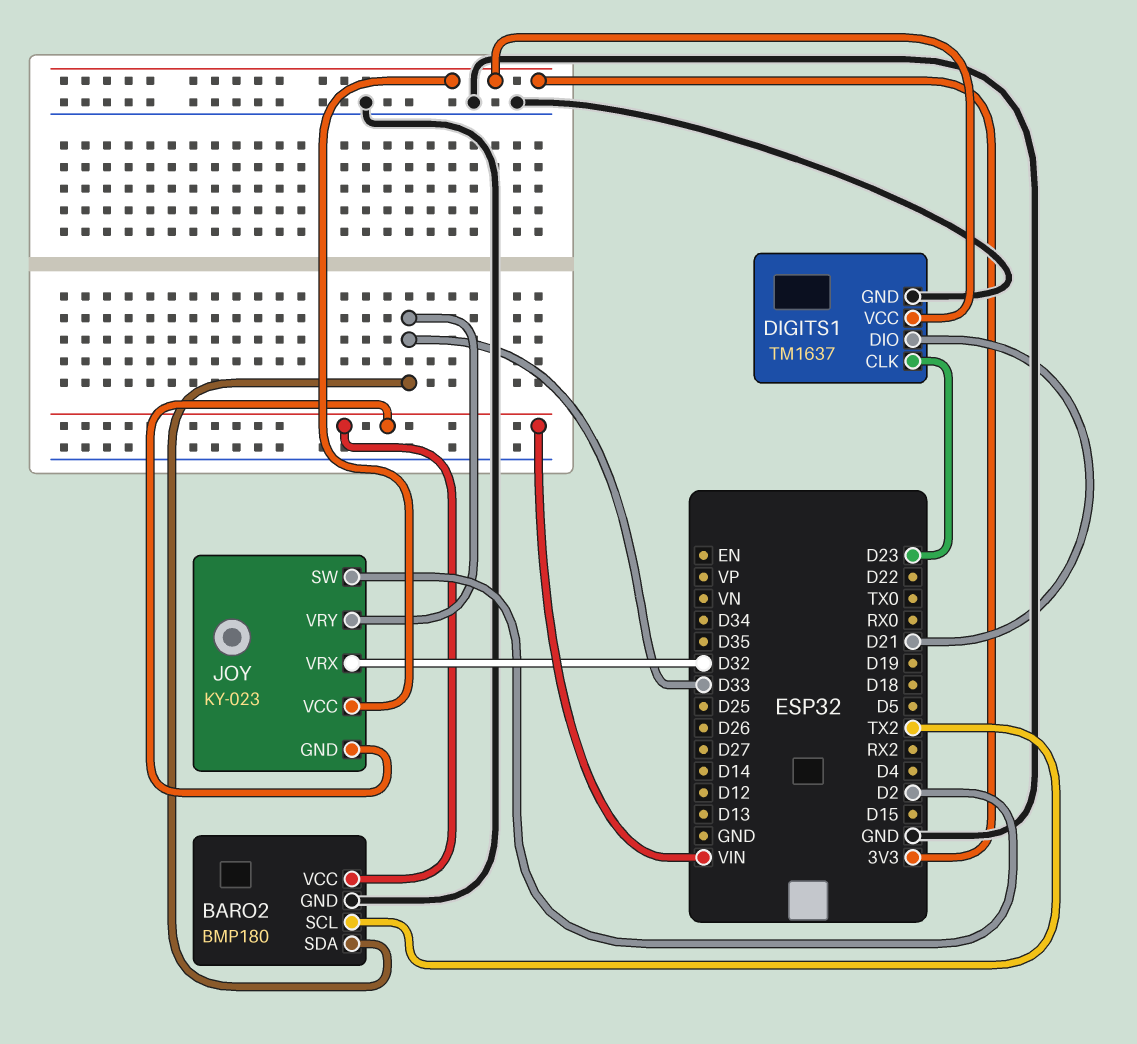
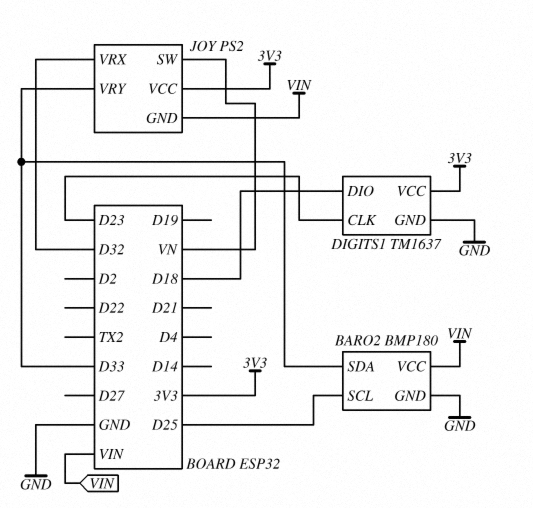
BARO2 pin SCL: TX2 -> D25
DIGITS1 pin DIO: D21 -> D18
JOY: KY-023 -> PS2
JOY pin SW: D2 -> VN

